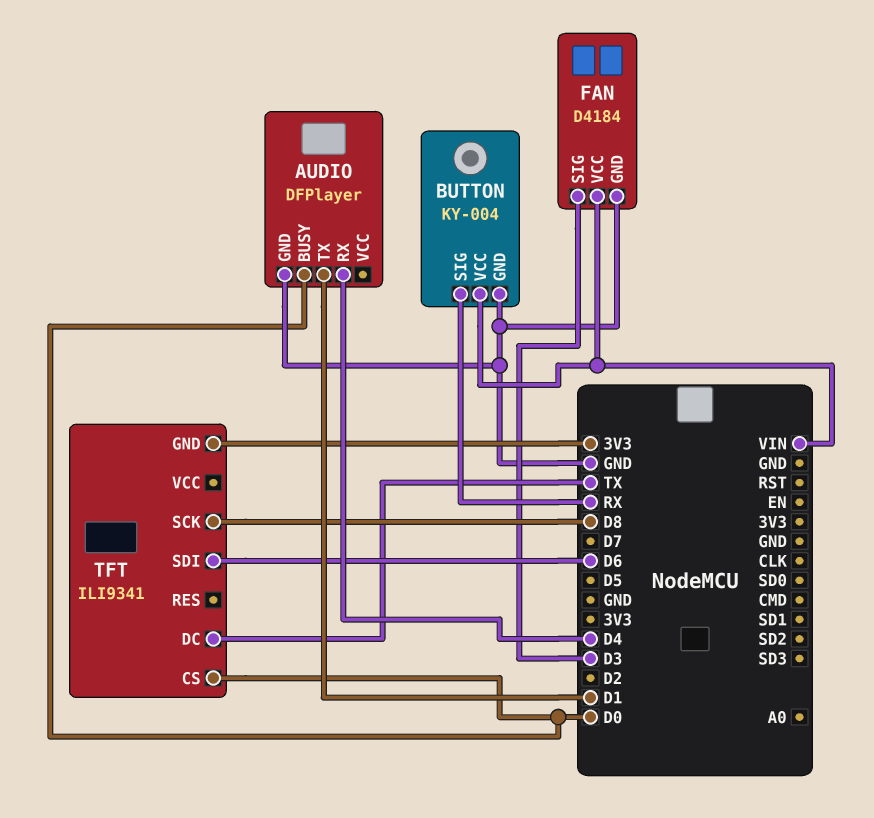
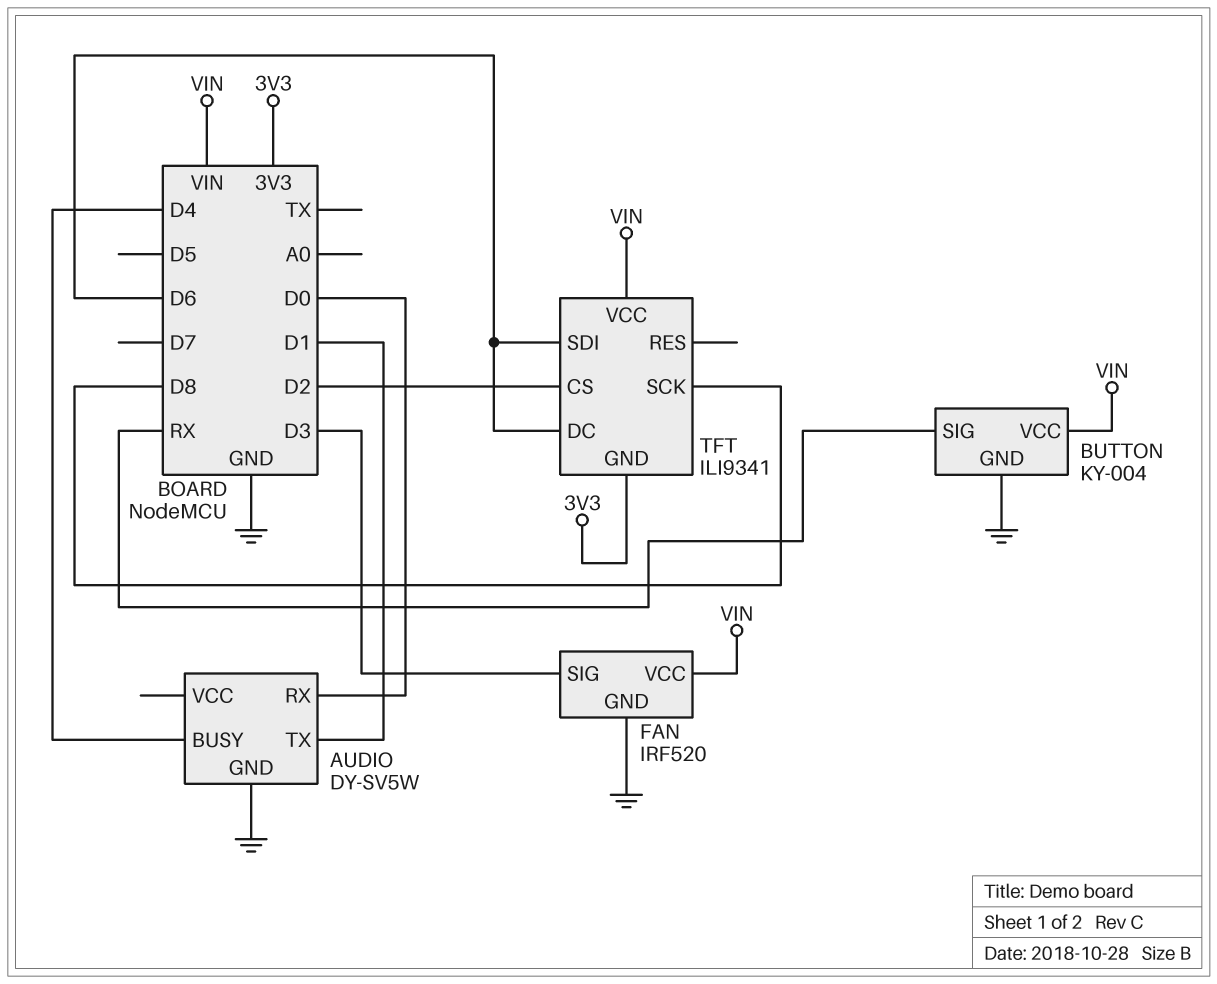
AUDIO: DFPlayer -> DY-SV5W
AUDIO pin BUSY: D0 -> D4
AUDIO pin RX: D4 -> D0
FAN: D4184 -> IRF520
TFT pin CS: D0 -> D2
TFT pin DC: TX -> D6
TFT pin VCC: none -> VIN

